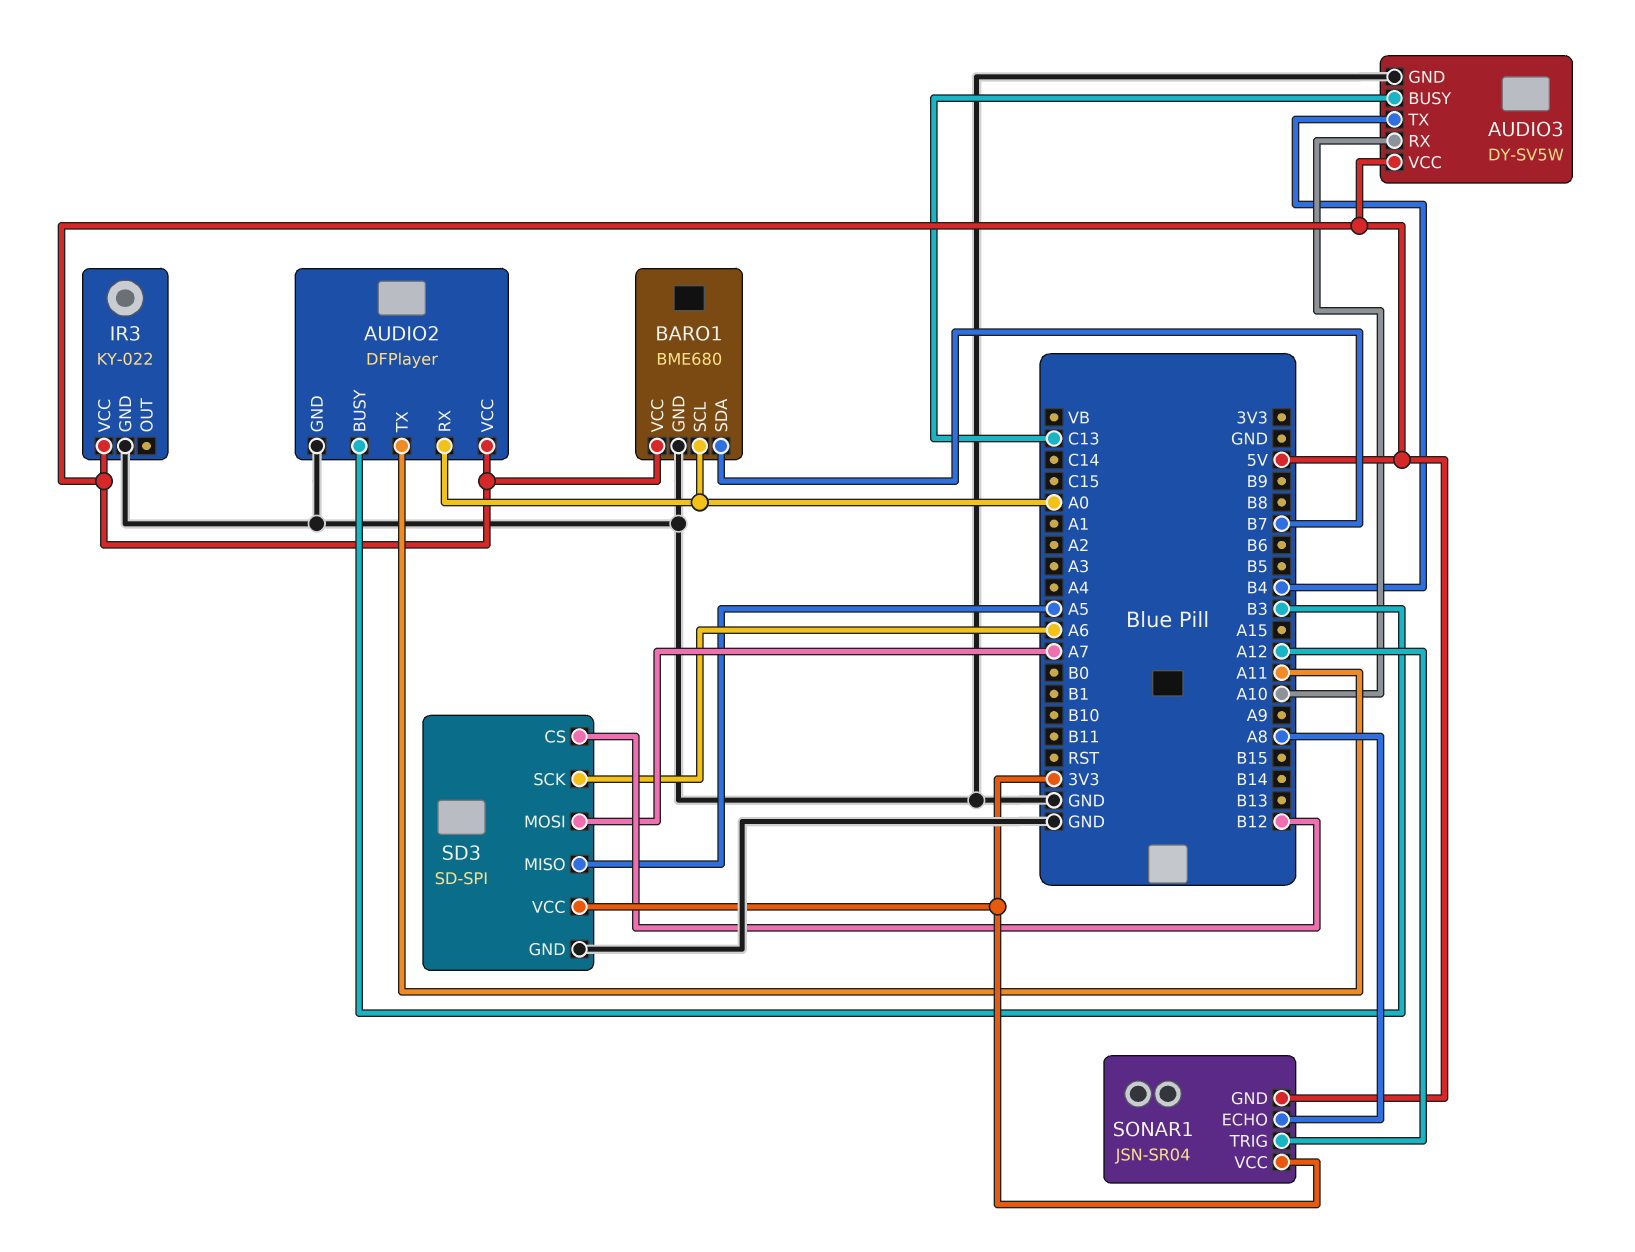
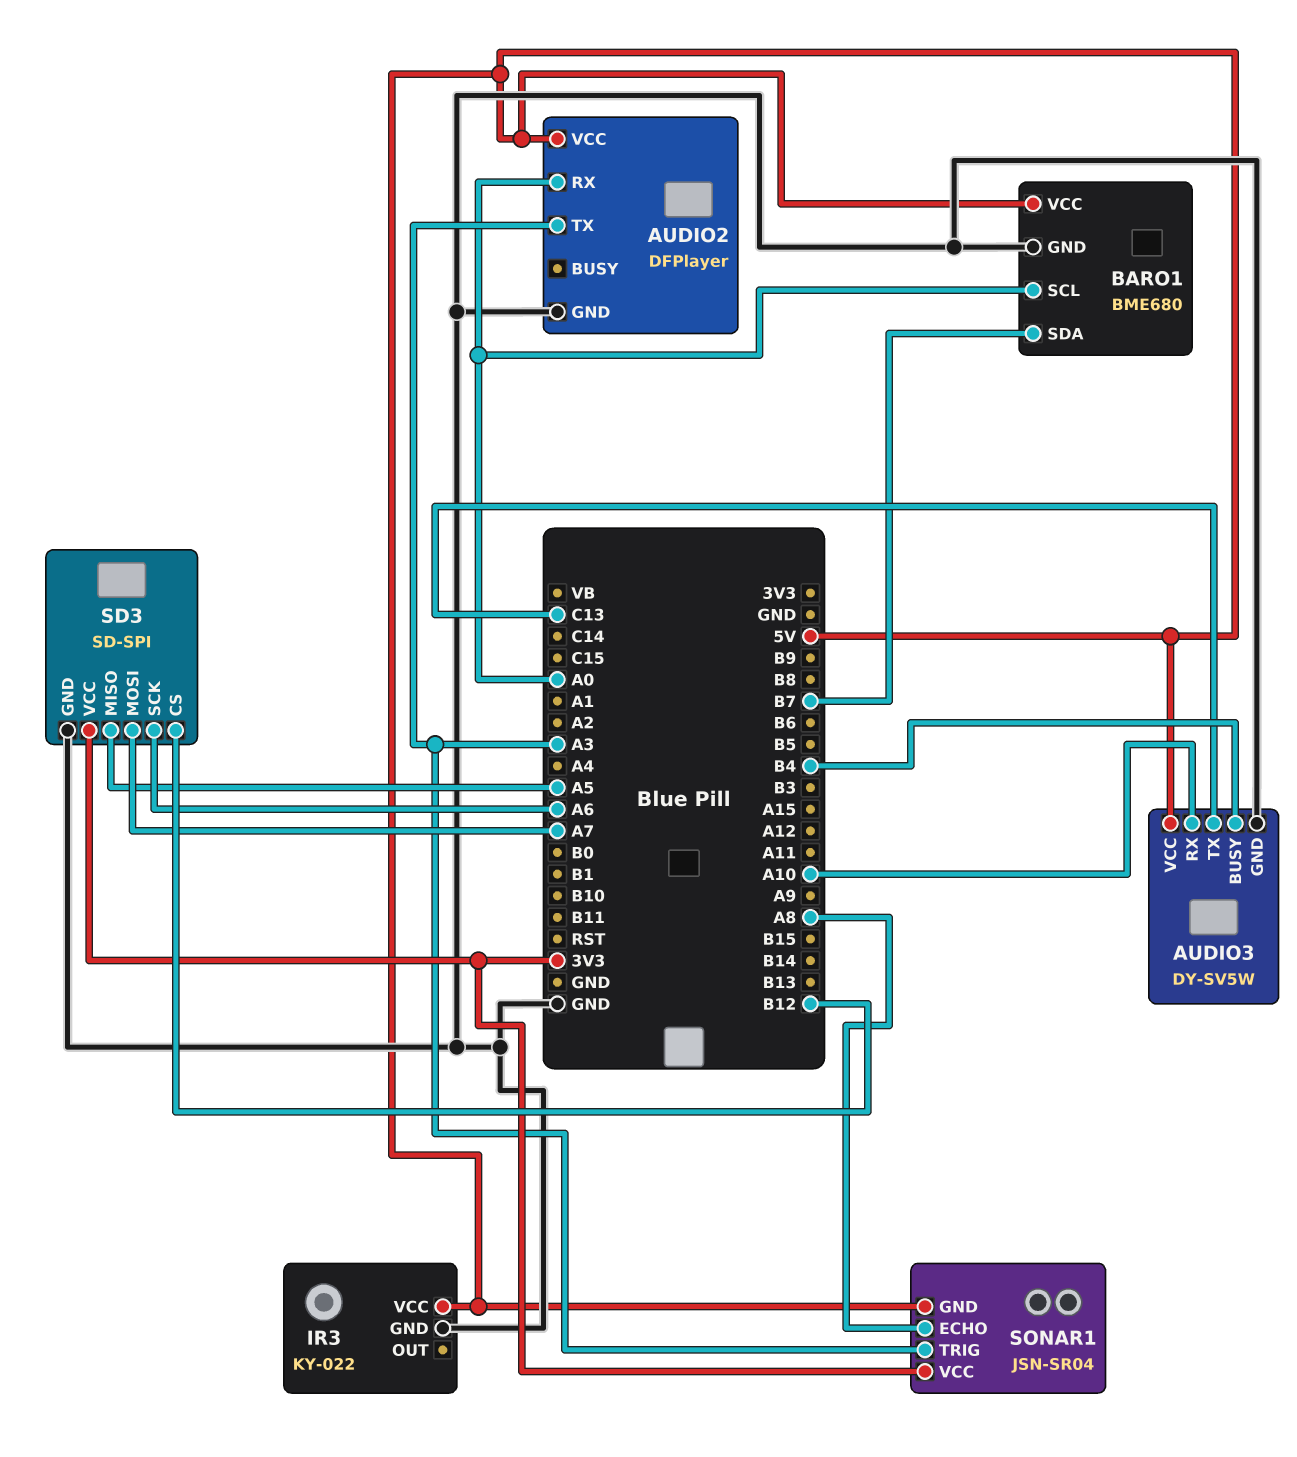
AUDIO2 pin BUSY: B3 -> none
AUDIO2 pin TX: A11 -> A3
AUDIO3 pin BUSY: C13 -> B4
AUDIO3 pin TX: B4 -> C13
SONAR1 pin TRIG: A12 -> A3

